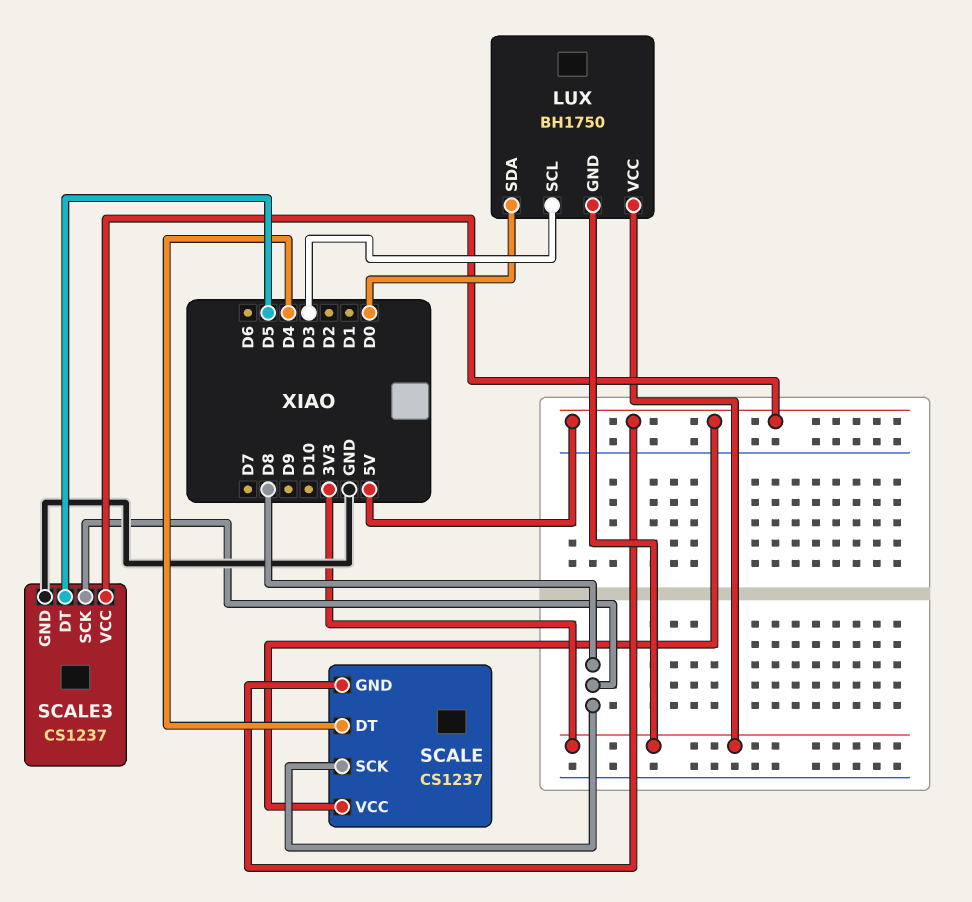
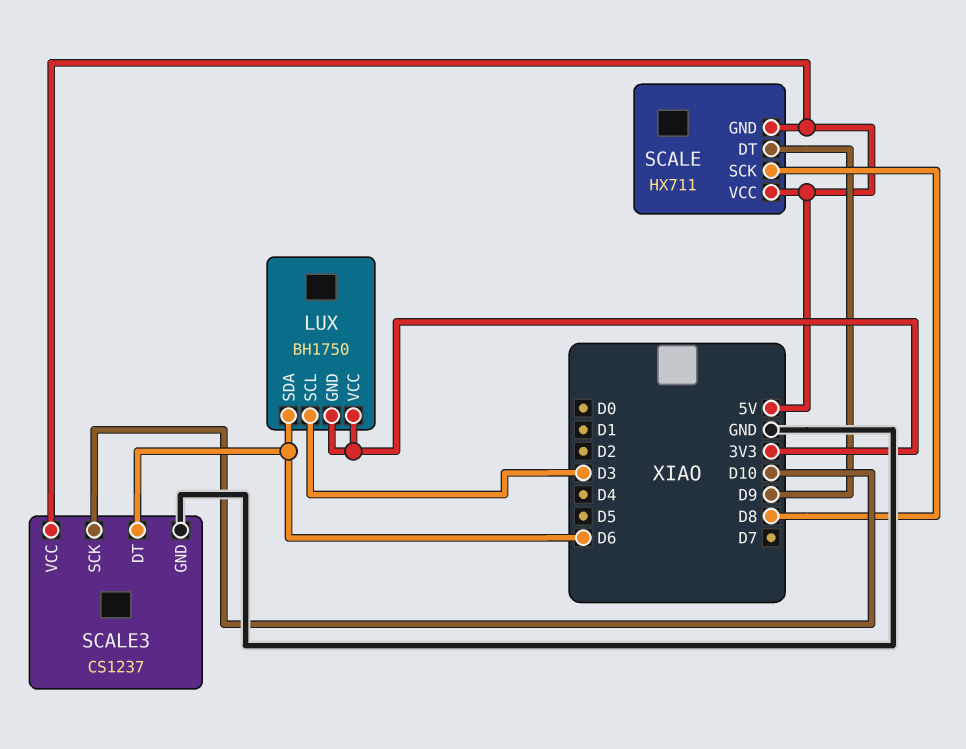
LUX pin SDA: D0 -> D6
SCALE: CS1237 -> HX711
SCALE pin DT: D4 -> D9
SCALE3 pin DT: D5 -> D6
SCALE3 pin SCK: D8 -> D10

